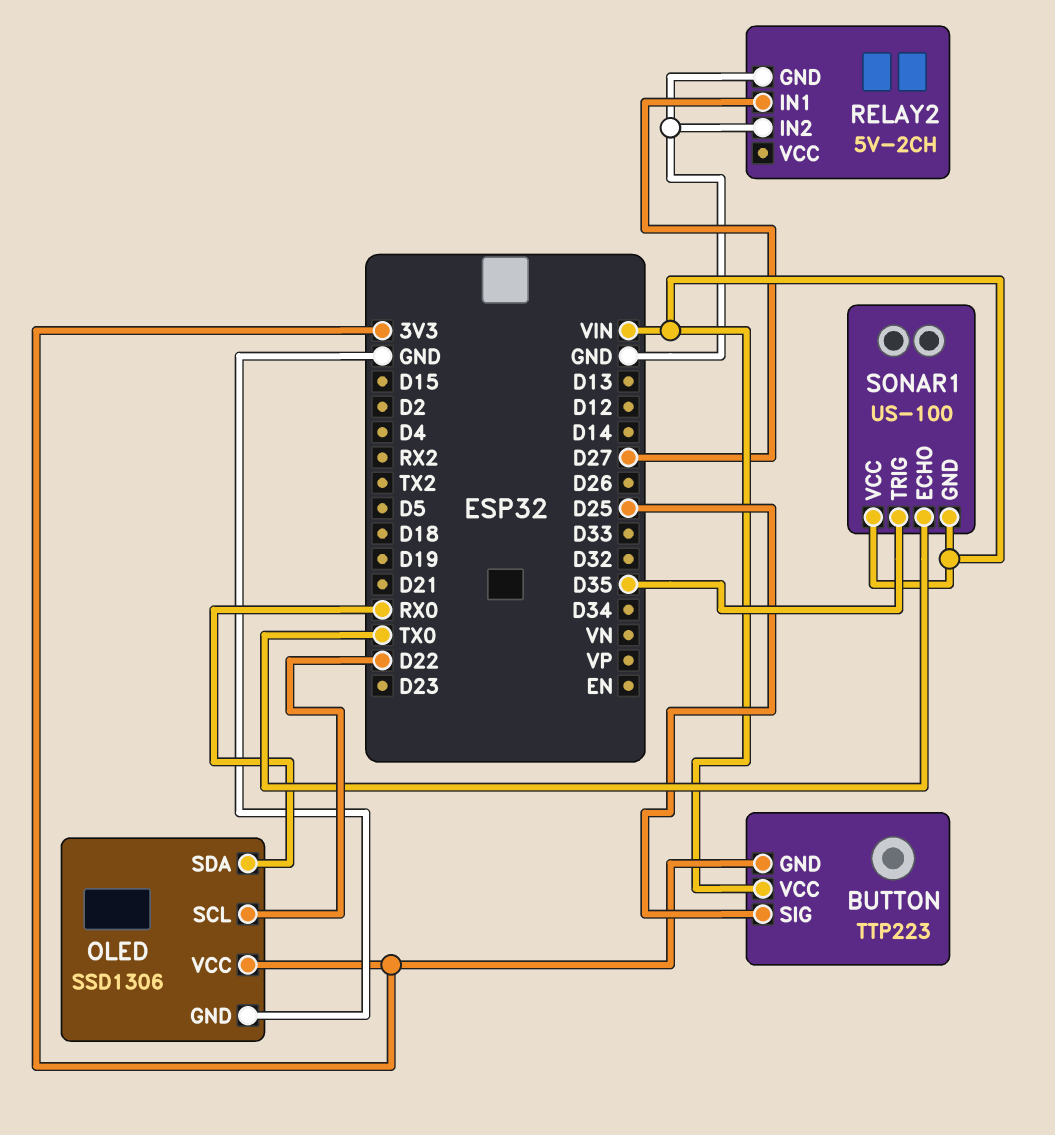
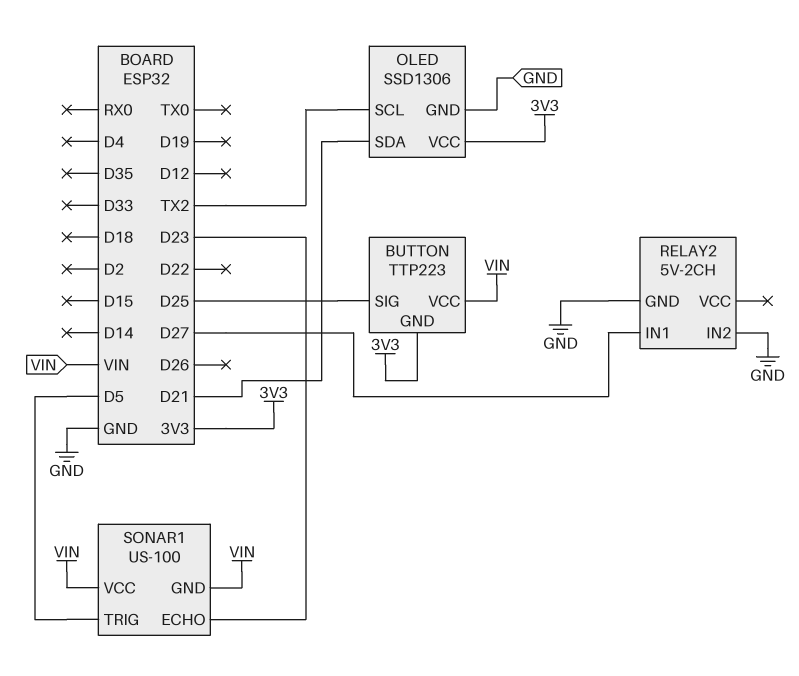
OLED pin SCL: D22 -> TX2
OLED pin SDA: RX0 -> D21
SONAR1 pin ECHO: TX0 -> D23
SONAR1 pin TRIG: D35 -> D5

